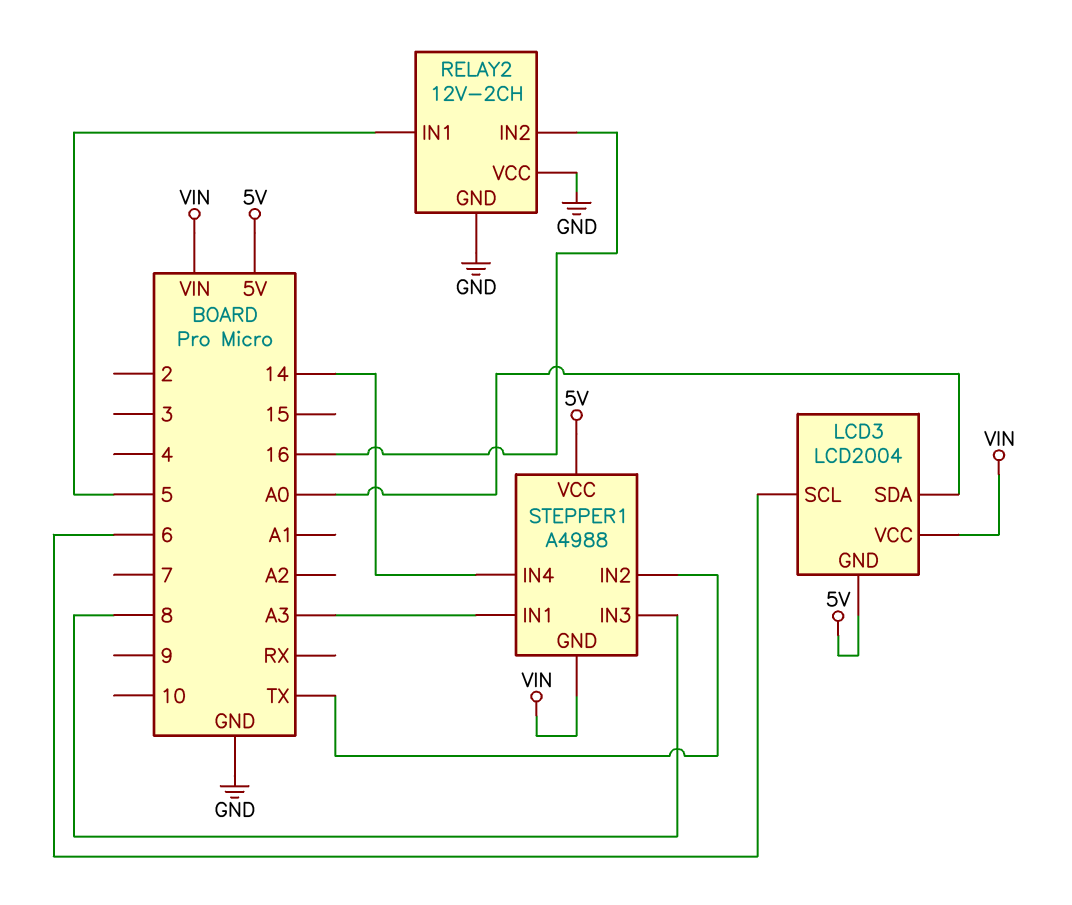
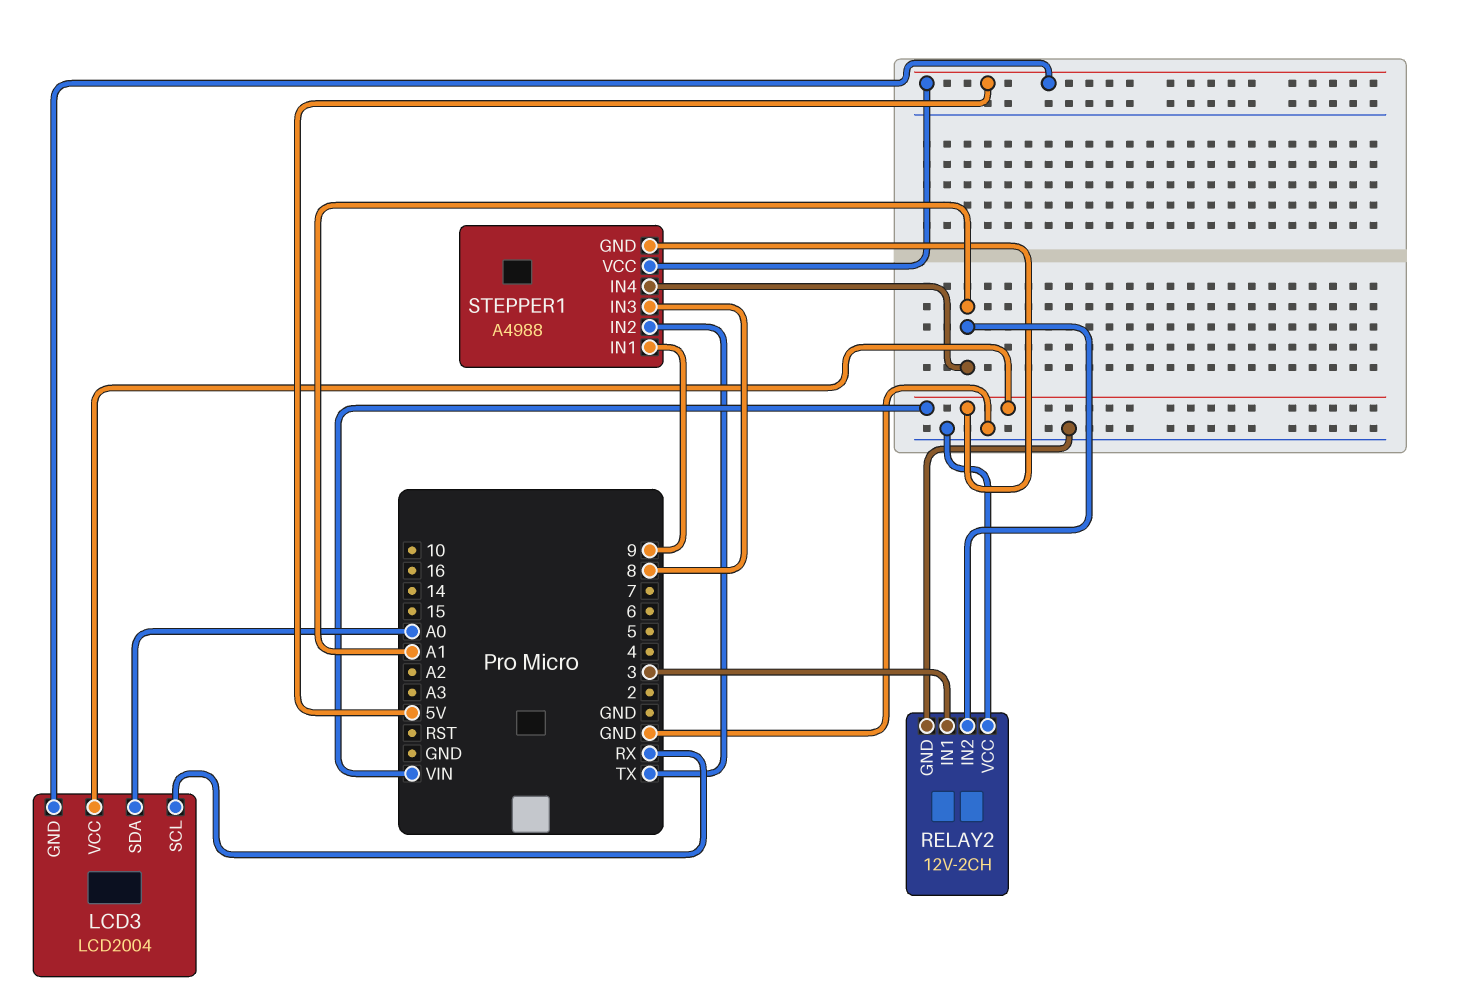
LCD3 pin SCL: 6 -> RX
RELAY2 pin IN1: 5 -> 3
RELAY2 pin IN2: 16 -> A1
STEPPER1 pin IN1: A3 -> 9
STEPPER1 pin IN4: 14 -> A1

